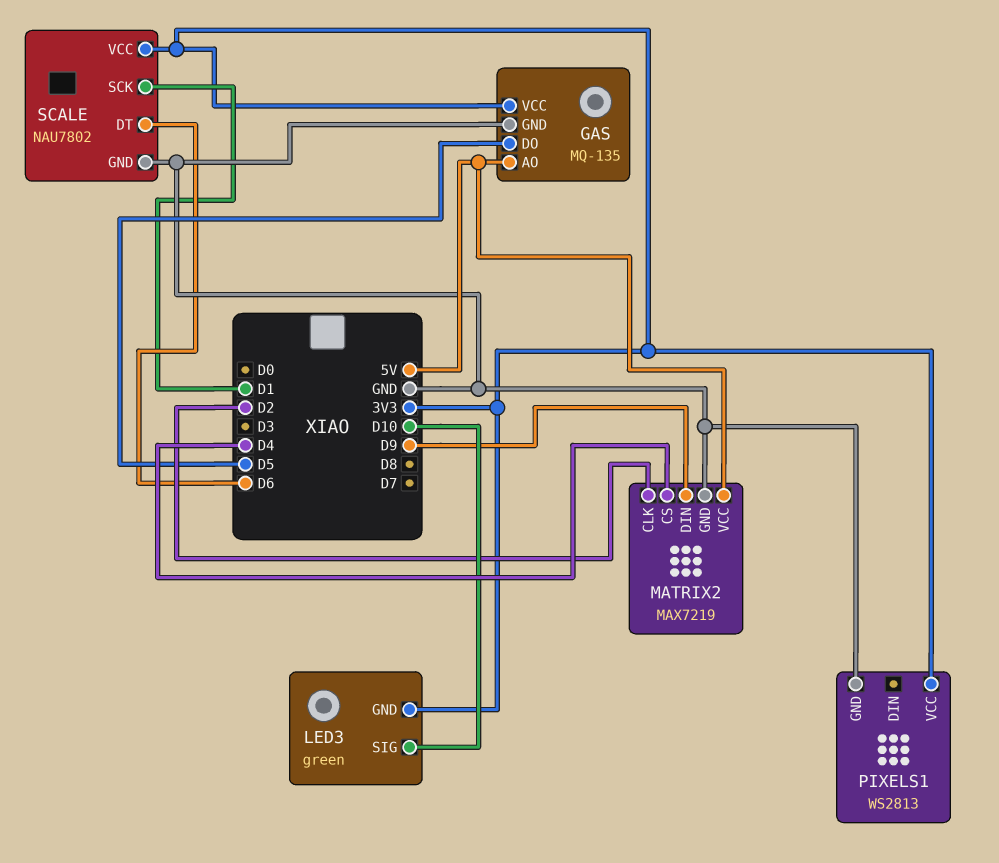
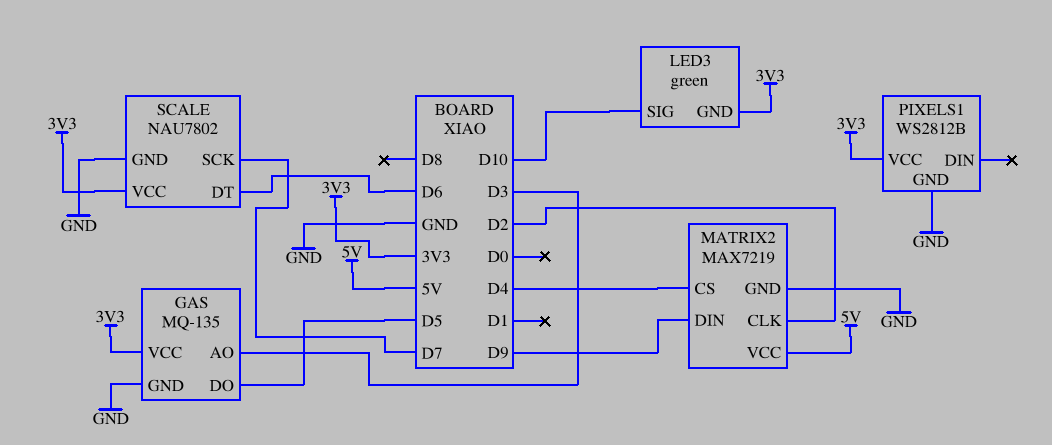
GAS pin AO: 5V -> D3
PIXELS1: WS2813 -> WS2812B
SCALE pin SCK: D1 -> D7

